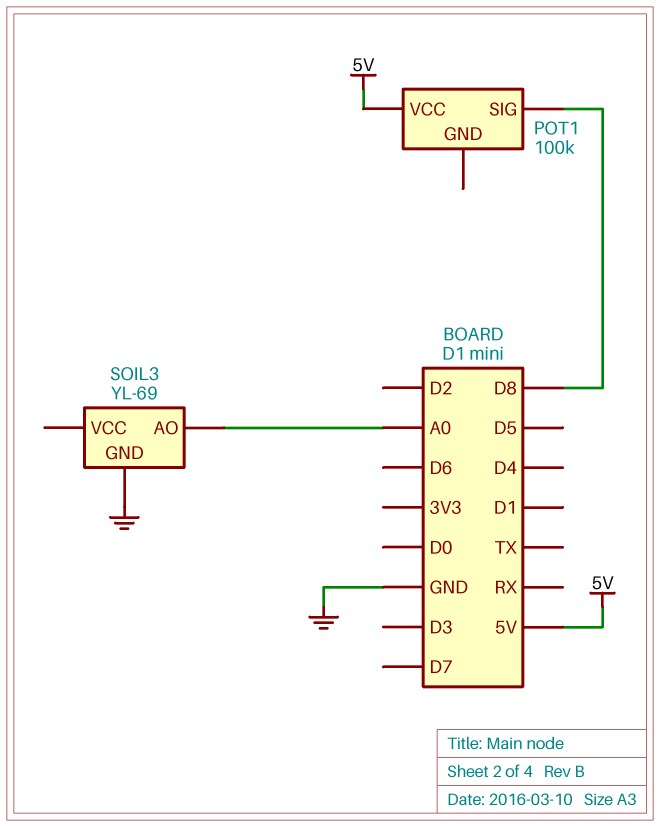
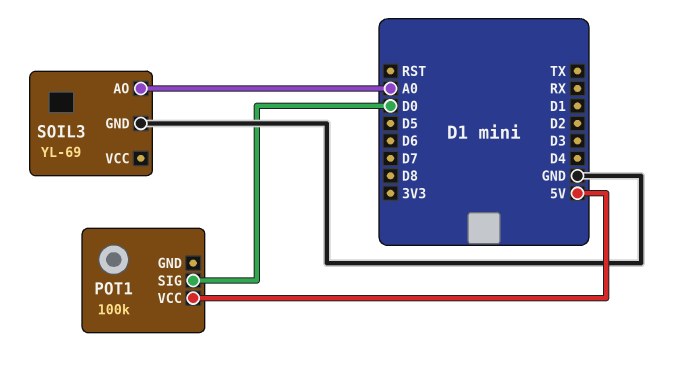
POT1 pin SIG: D8 -> D0

